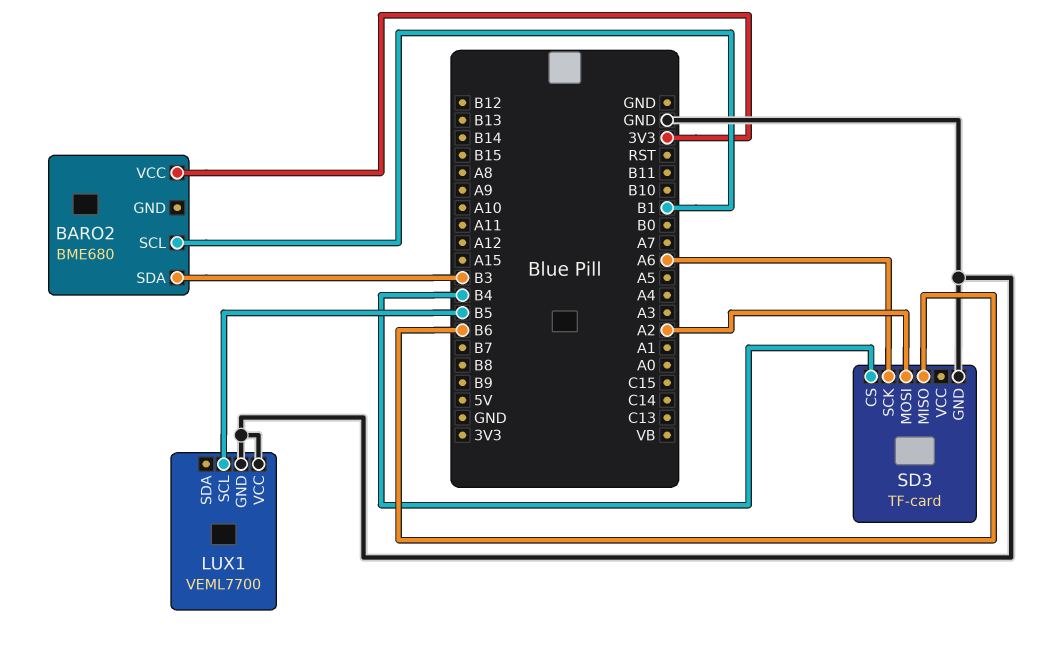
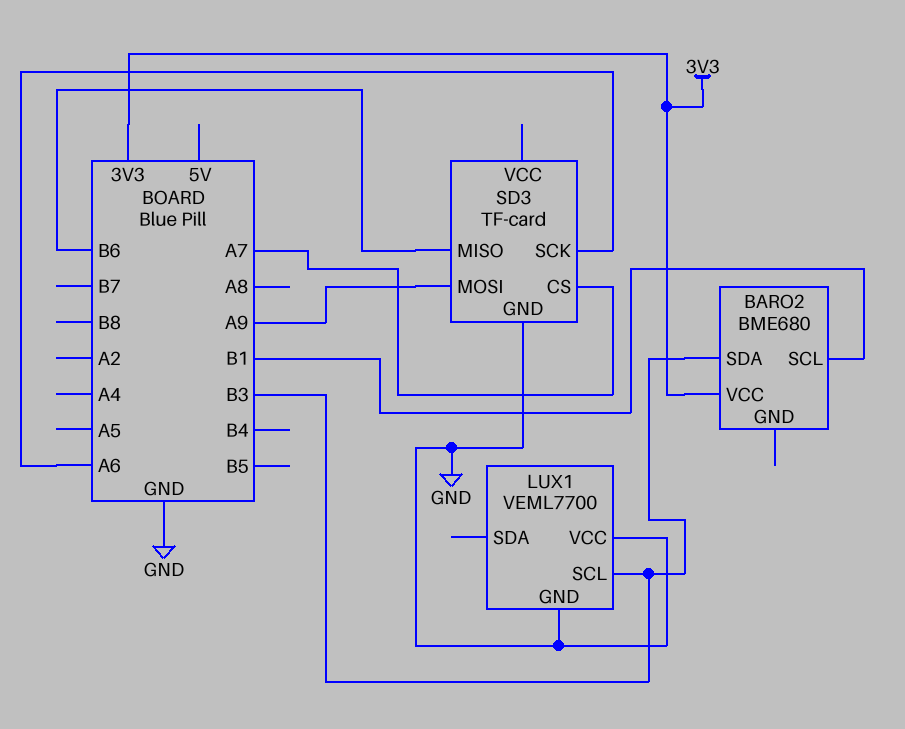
LUX1 pin SCL: B5 -> B3
SD3 pin CS: B4 -> A7
SD3 pin MOSI: A2 -> A9

